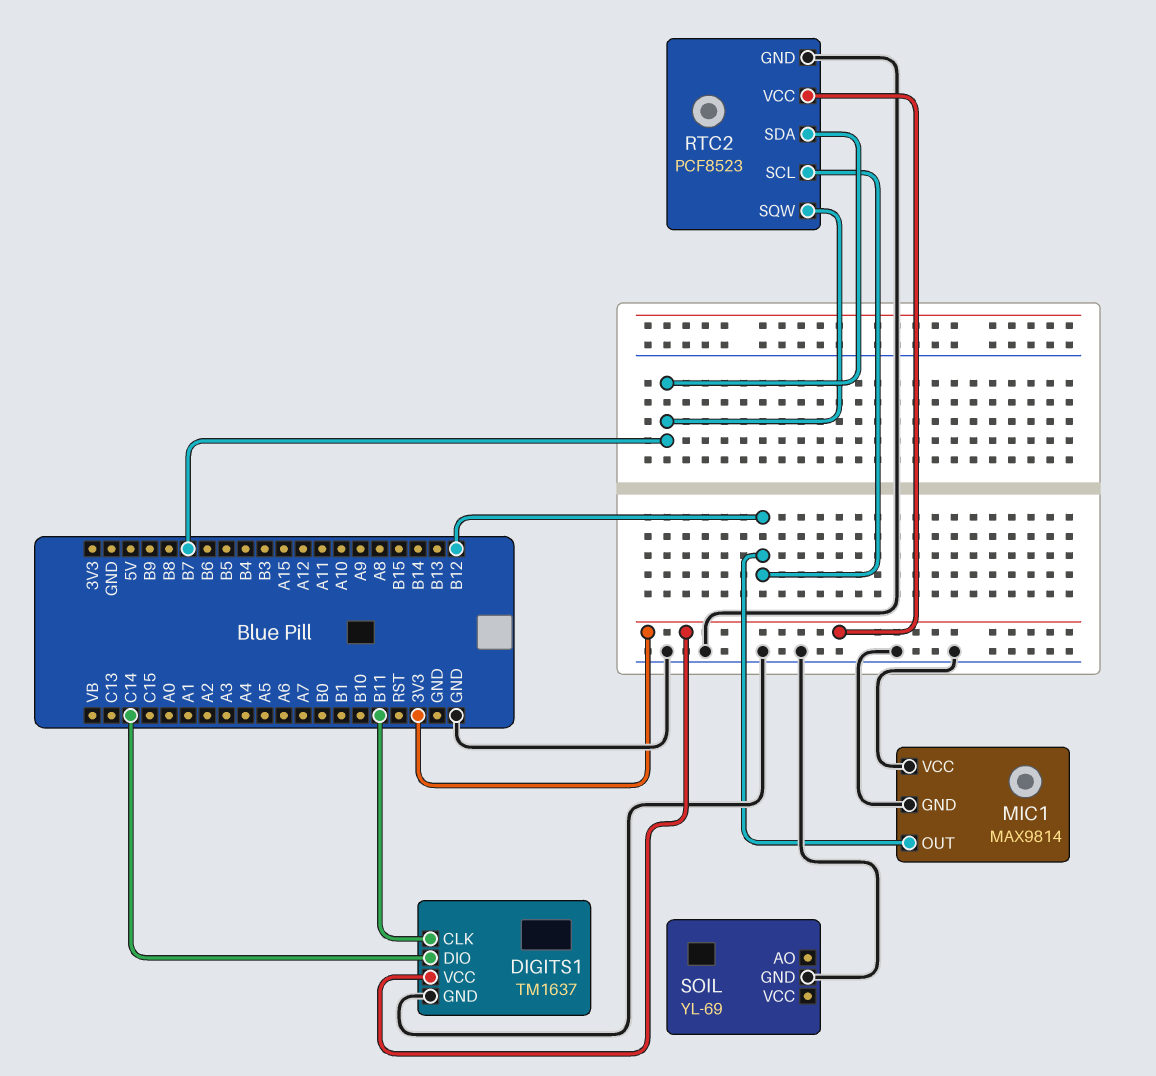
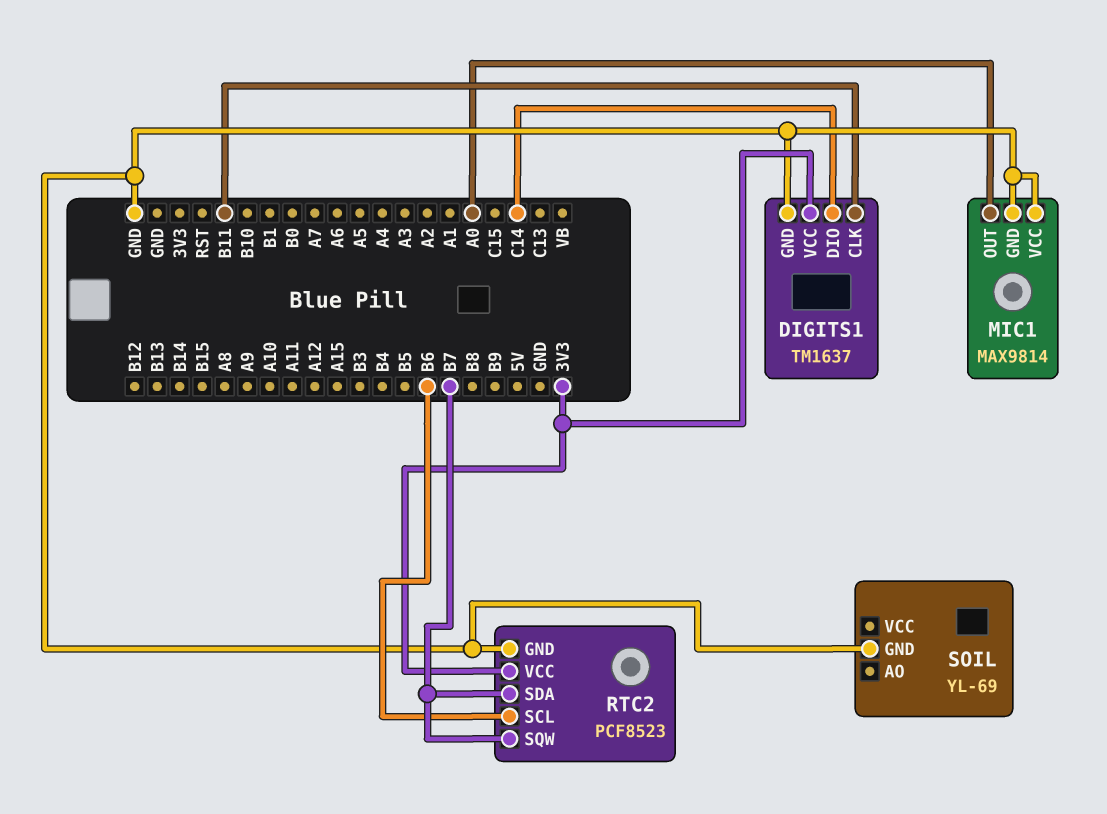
MIC1 pin OUT: B12 -> A0
RTC2 pin SCL: B12 -> B6

